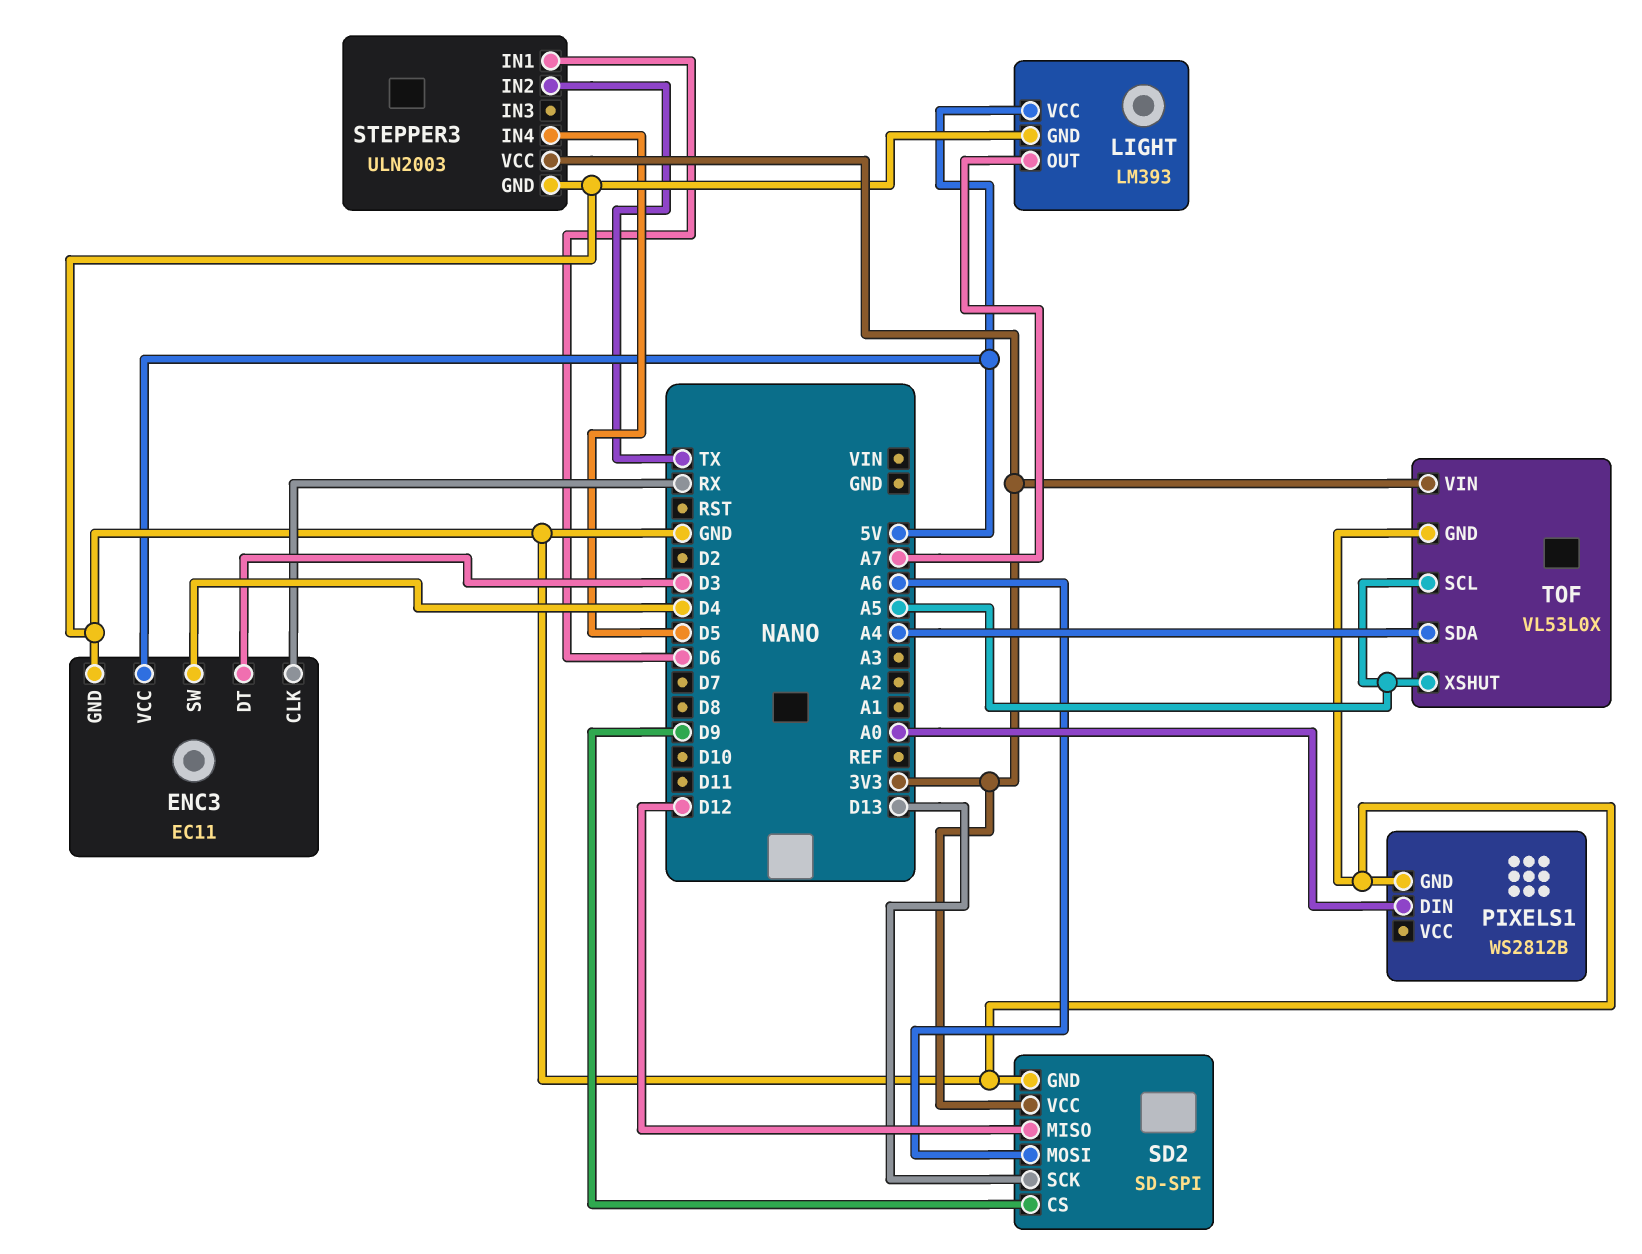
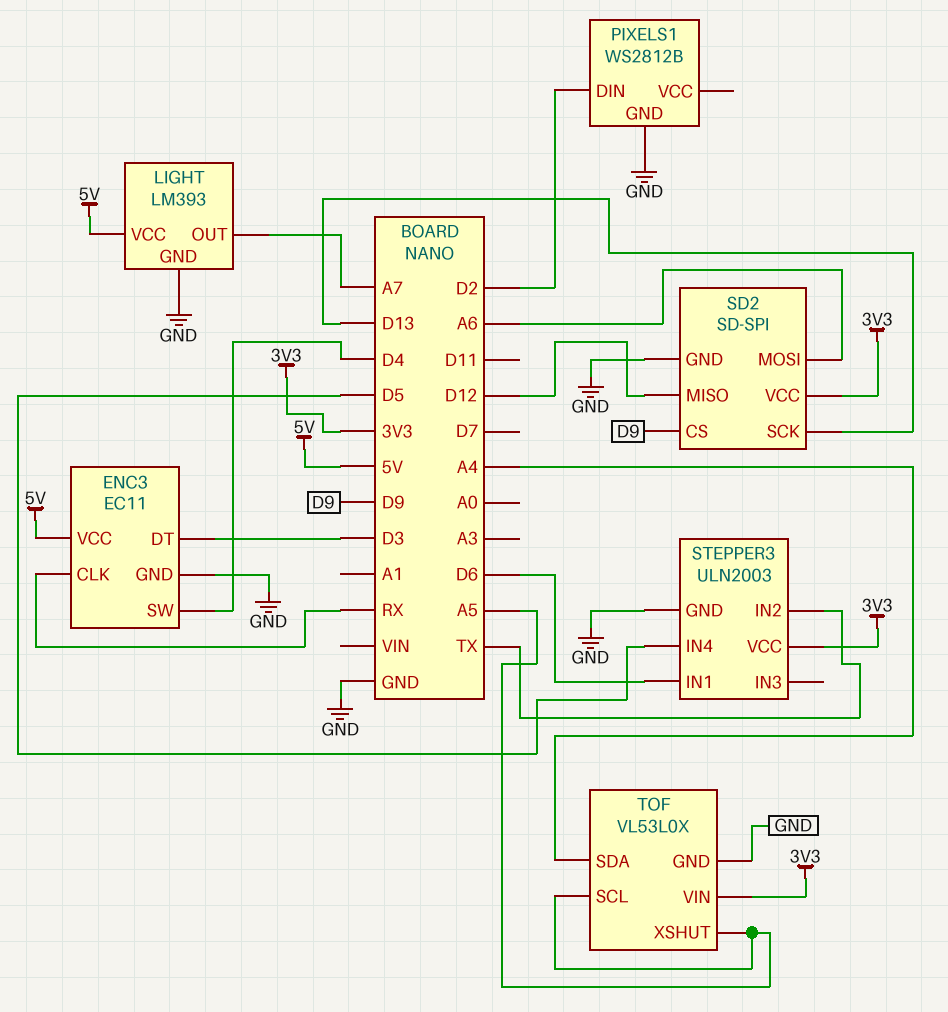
PIXELS1 pin DIN: A0 -> D2

